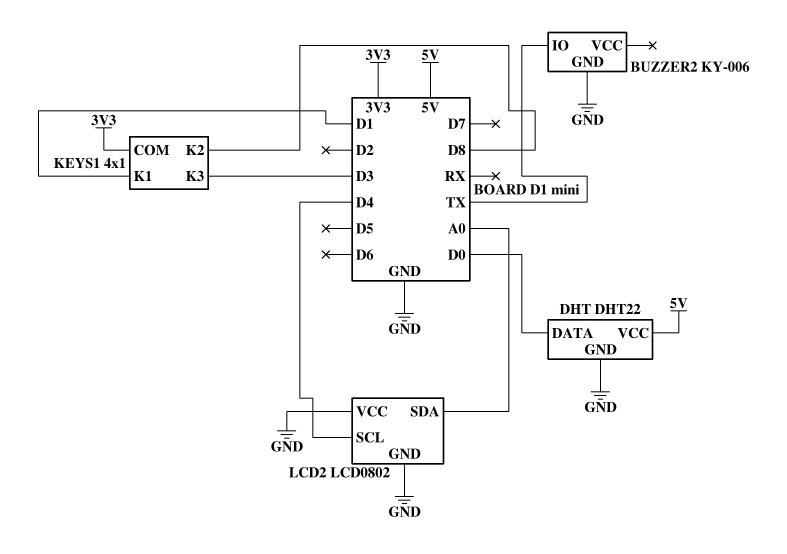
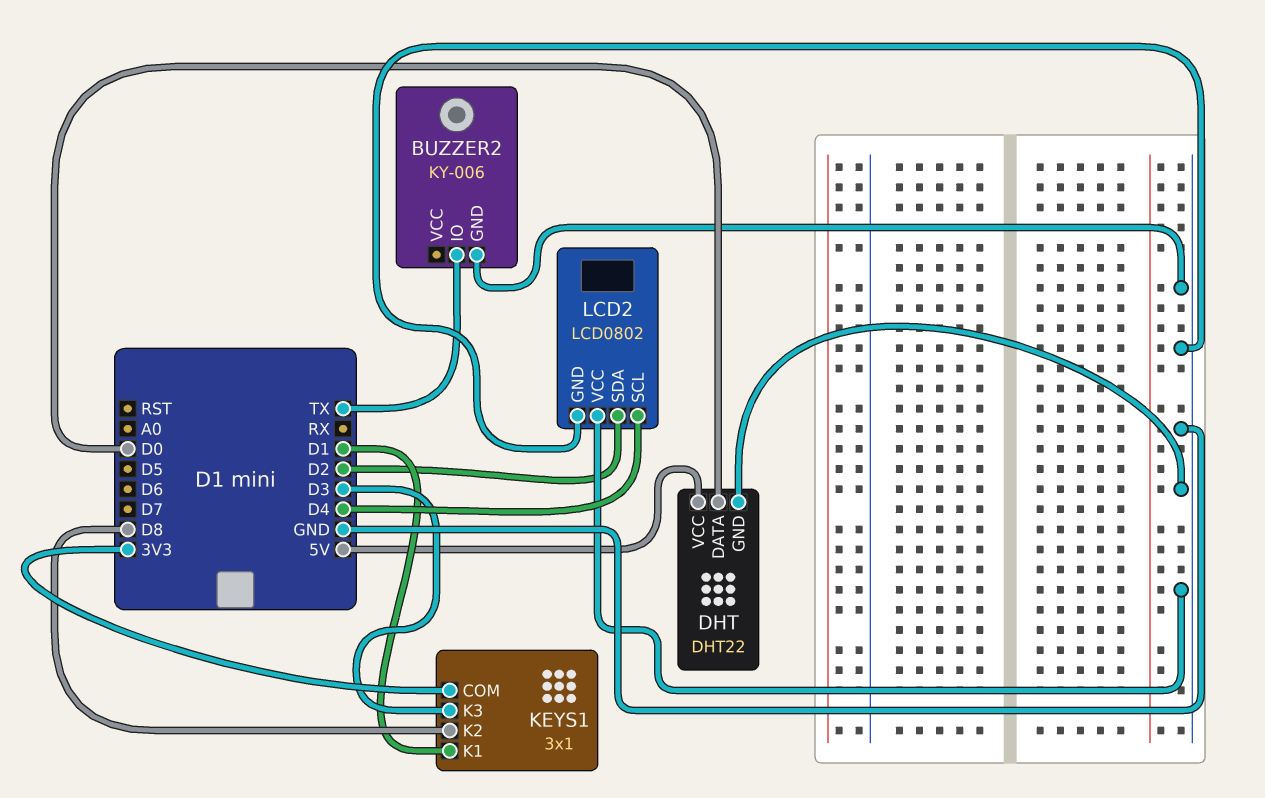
KEYS1: 4x1 -> 3x1
LCD2 pin SDA: A0 -> D2

